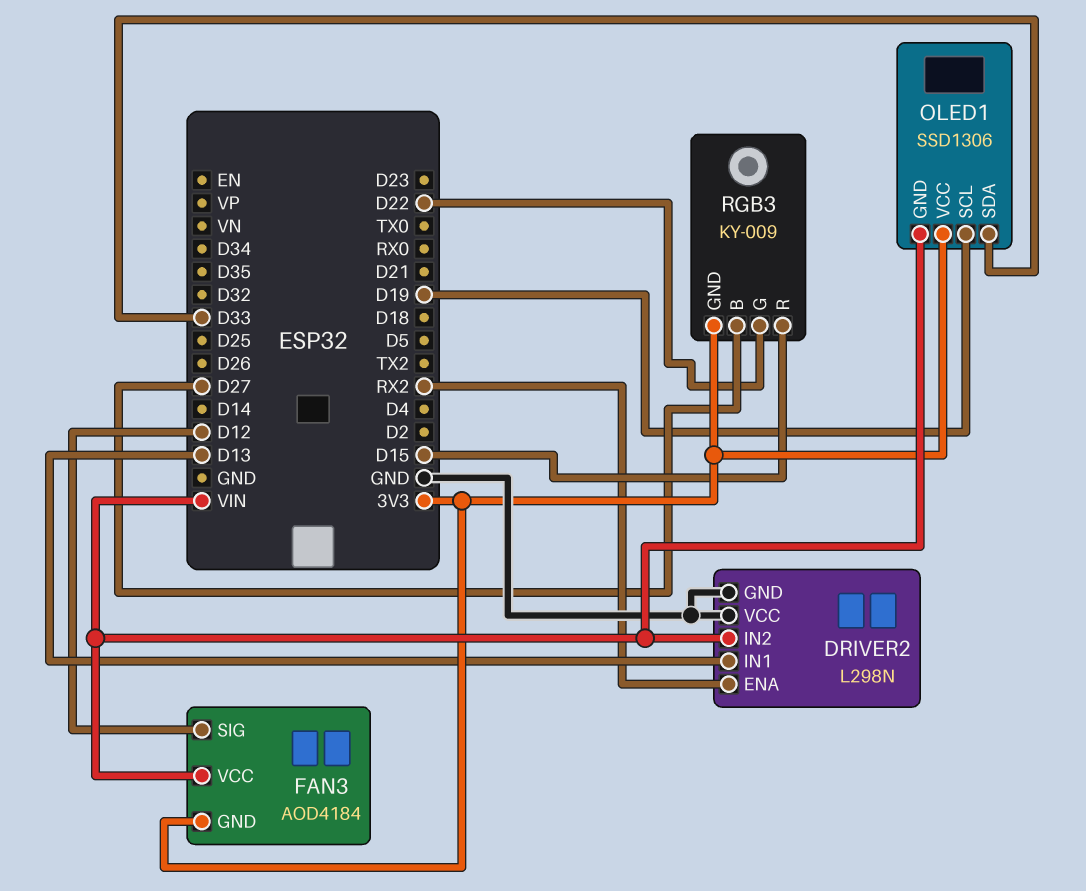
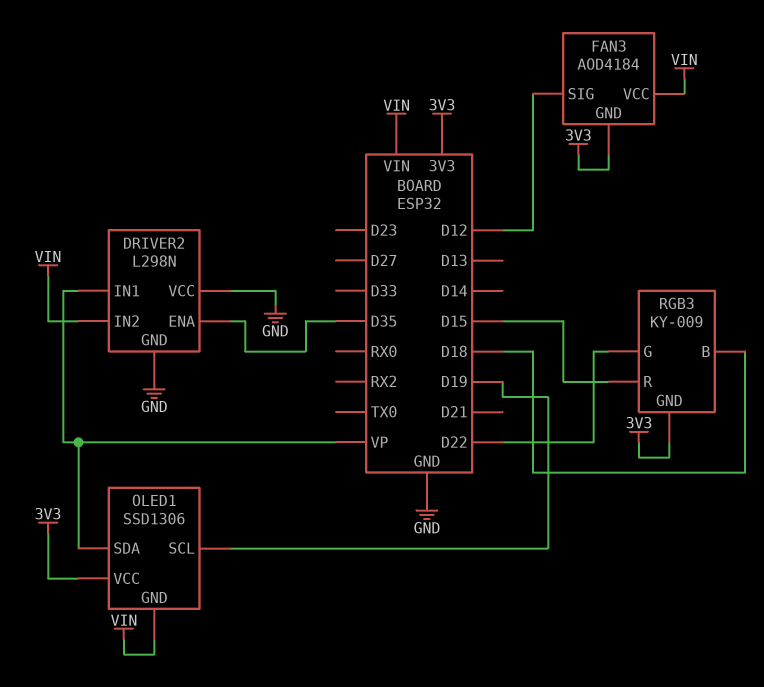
DRIVER2 pin ENA: RX2 -> D35
DRIVER2 pin IN1: D13 -> VP
OLED1 pin SDA: D33 -> VP
RGB3 pin B: D27 -> D18

